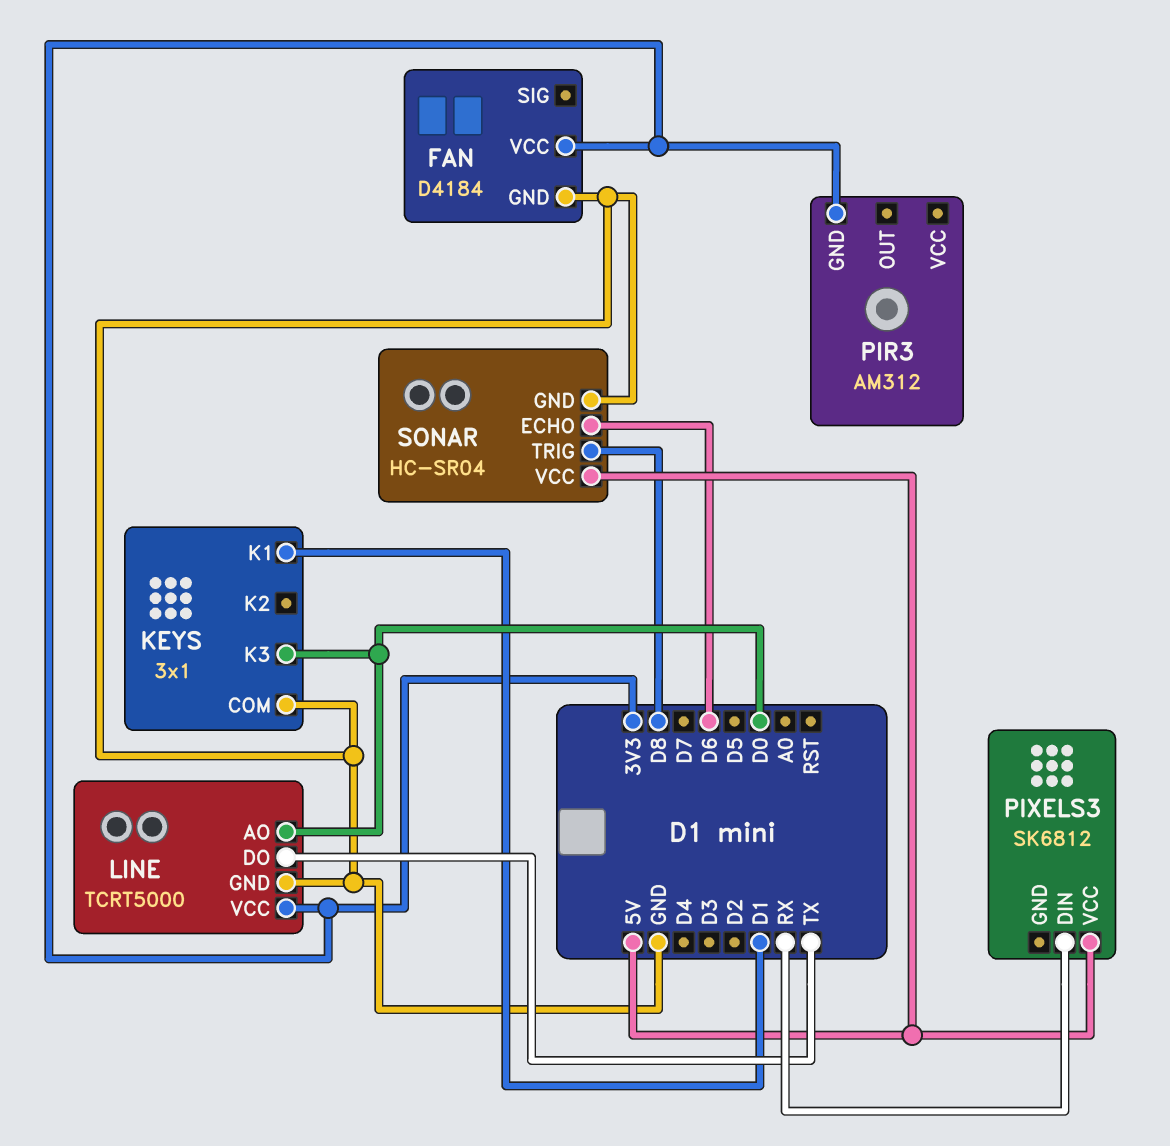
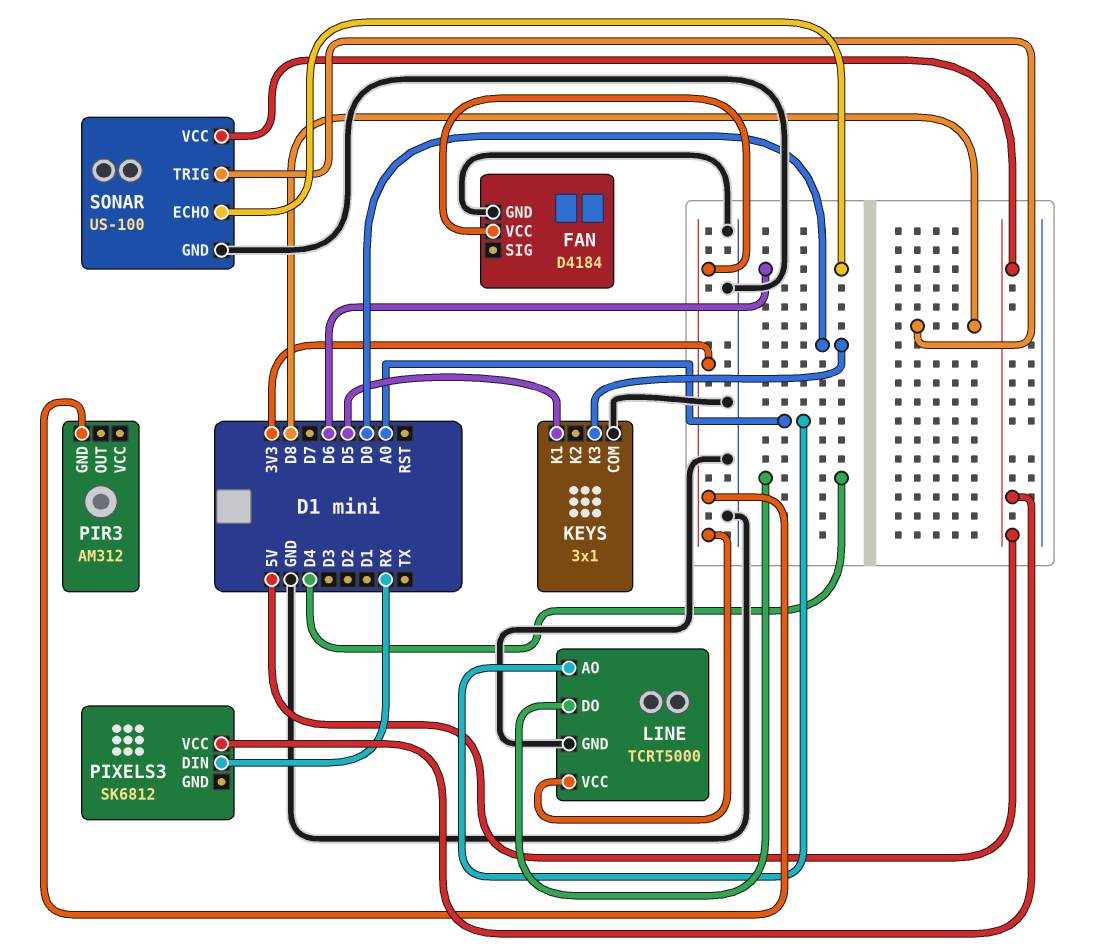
KEYS pin K1: D1 -> D5
LINE pin AO: D0 -> A0
LINE pin DO: TX -> D4
SONAR: HC-SR04 -> US-100

